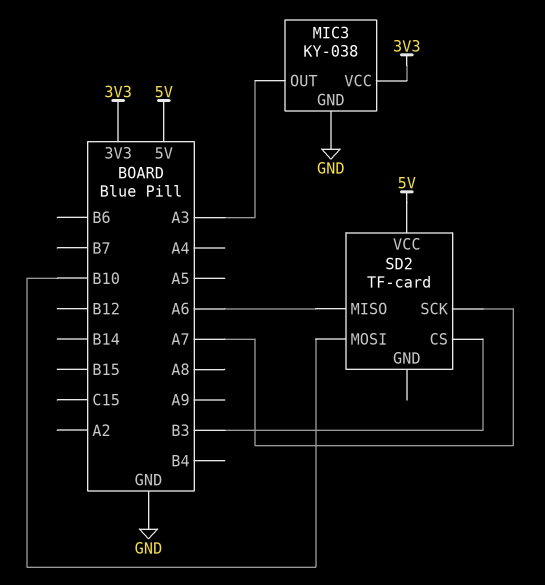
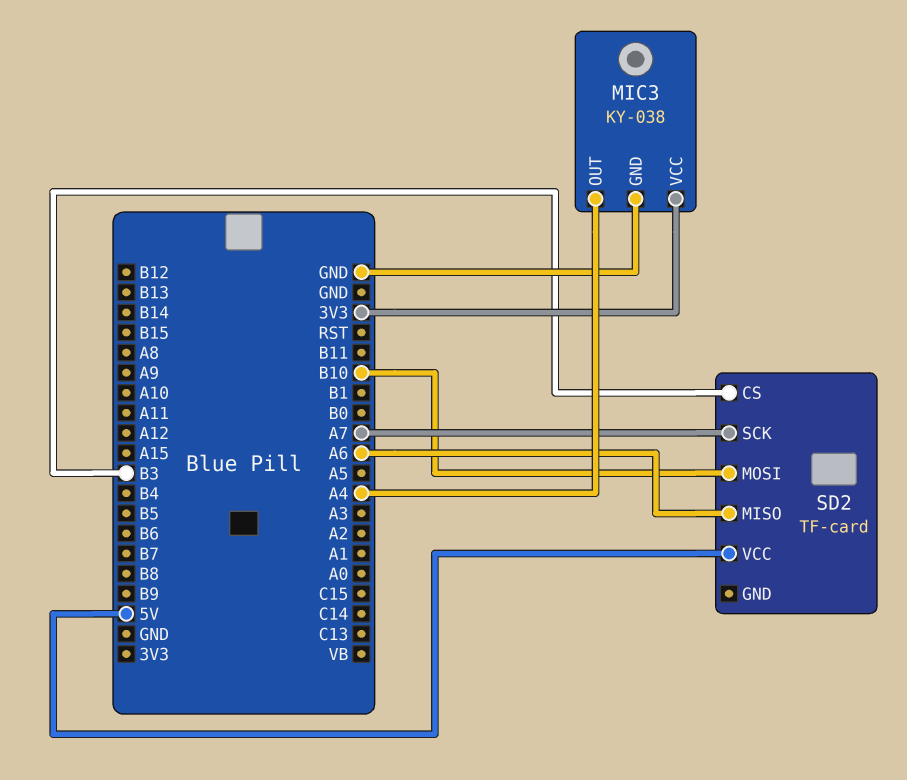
MIC3 pin OUT: A3 -> A4

